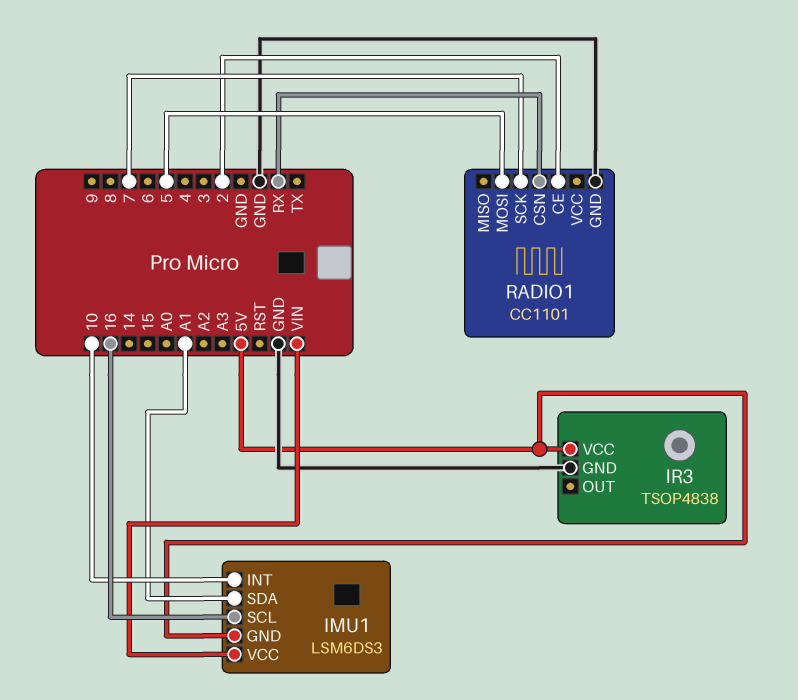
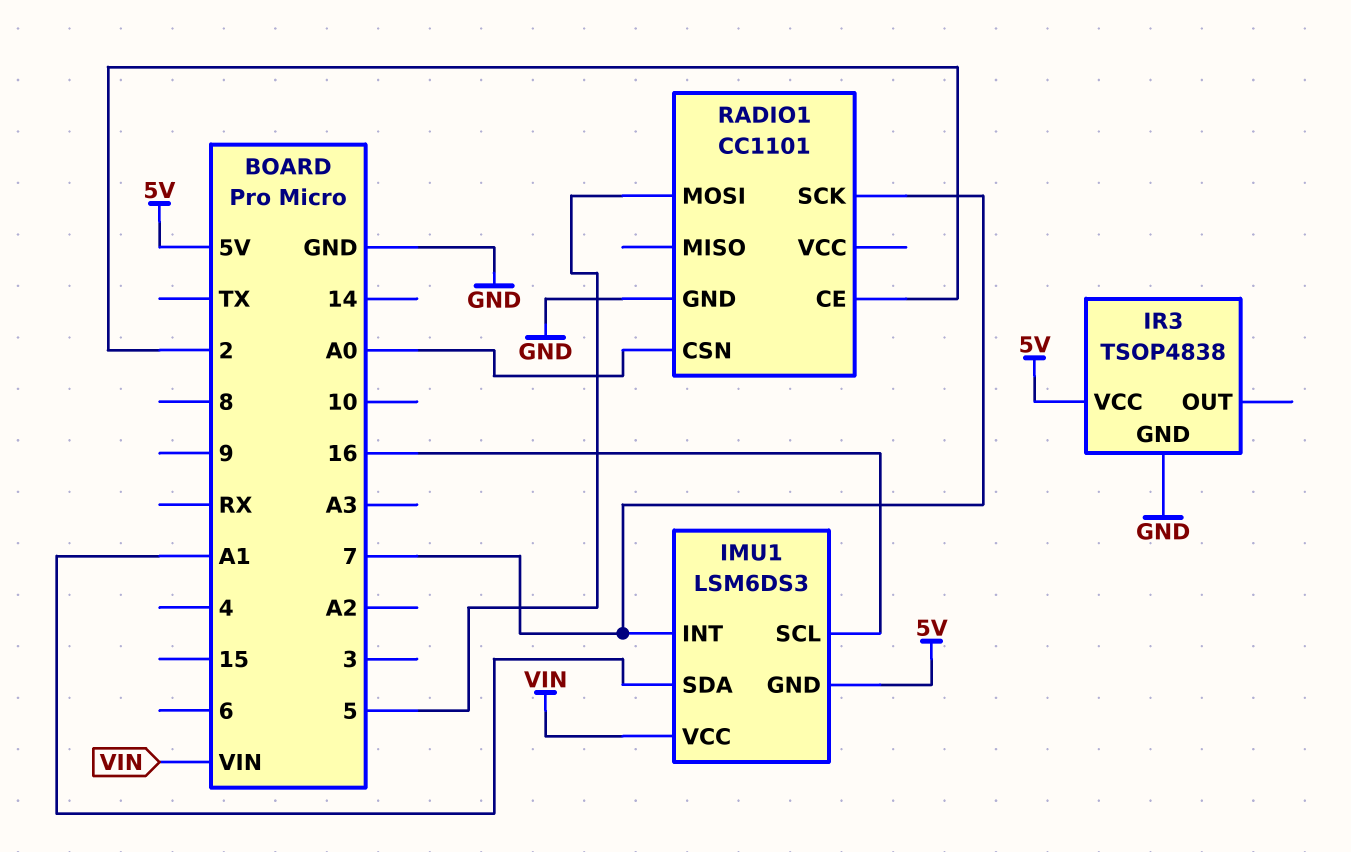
IMU1 pin INT: 10 -> 7
RADIO1 pin CSN: RX -> A0

